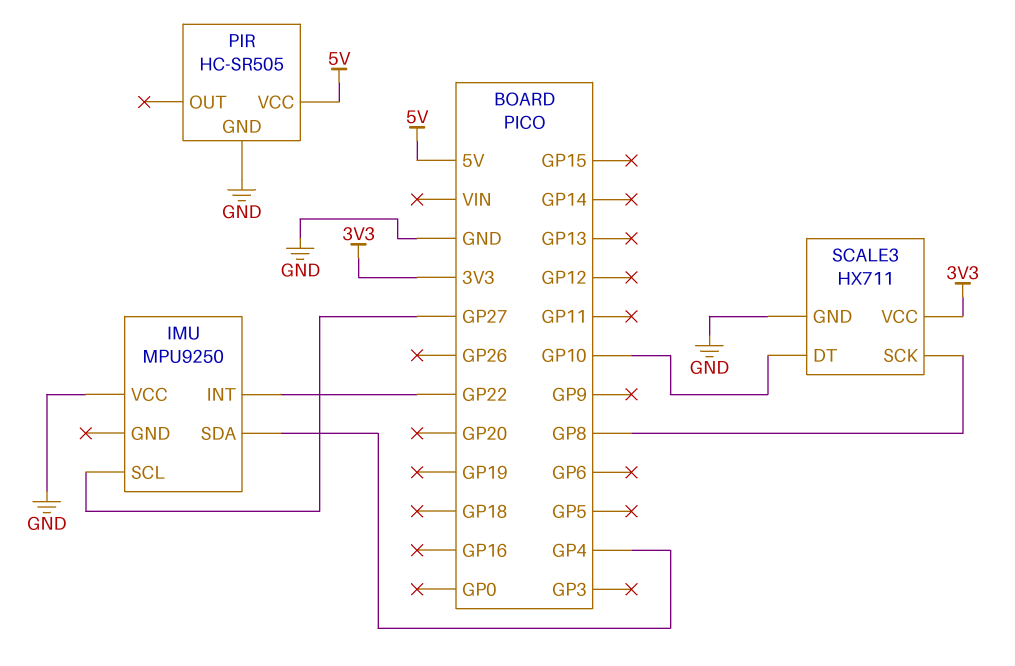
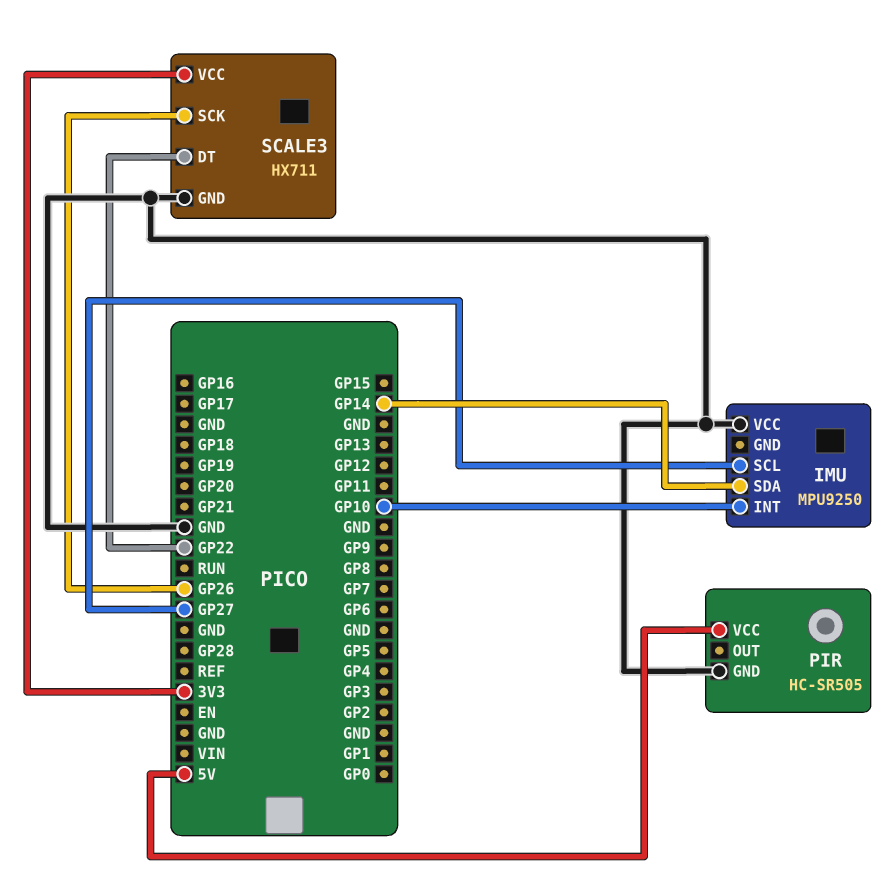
IMU pin INT: GP22 -> GP10
IMU pin SDA: GP4 -> GP14
SCALE3 pin DT: GP10 -> GP22
SCALE3 pin SCK: GP8 -> GP26

